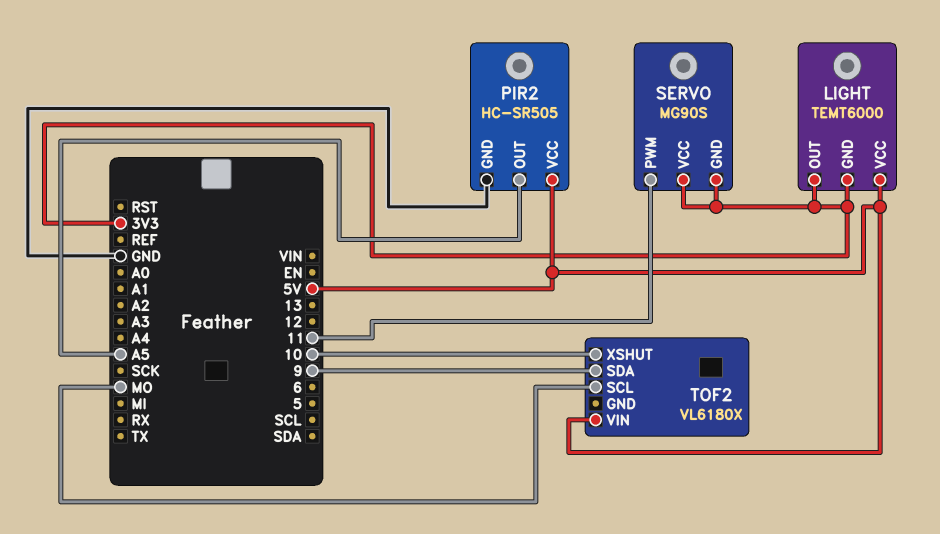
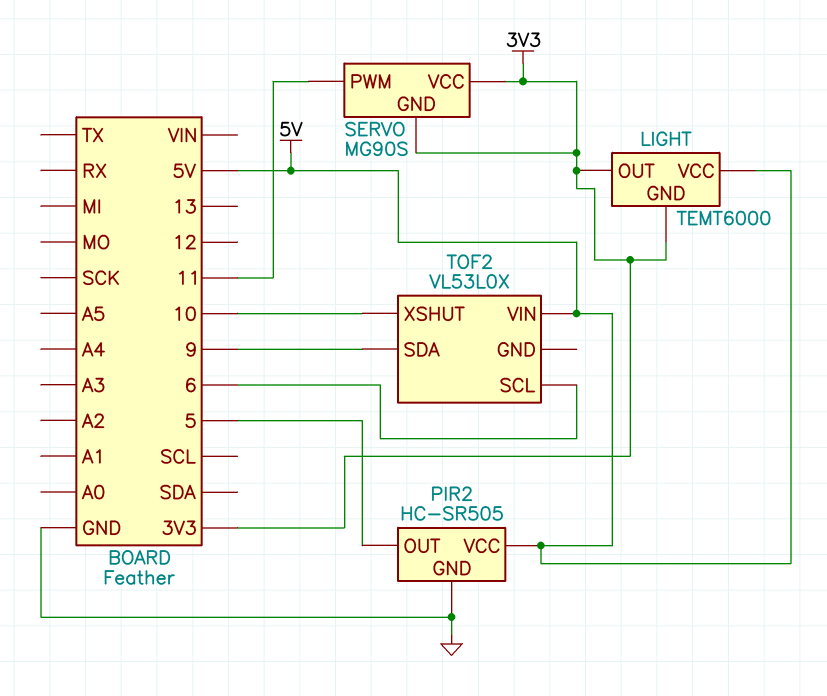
PIR2 pin OUT: A5 -> 5
TOF2: VL6180X -> VL53L0X
TOF2 pin SCL: MO -> 6

